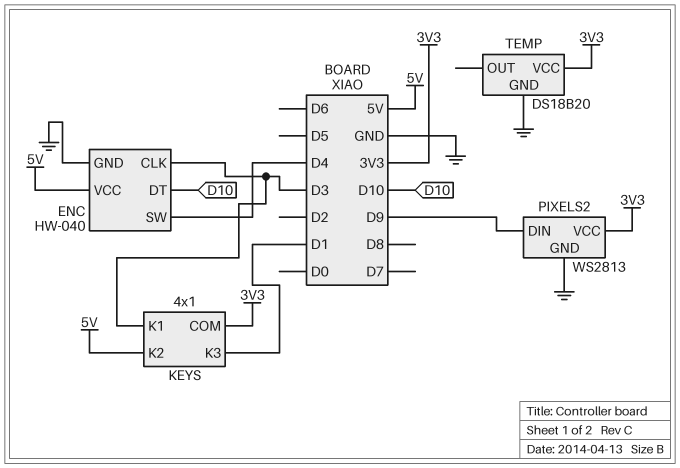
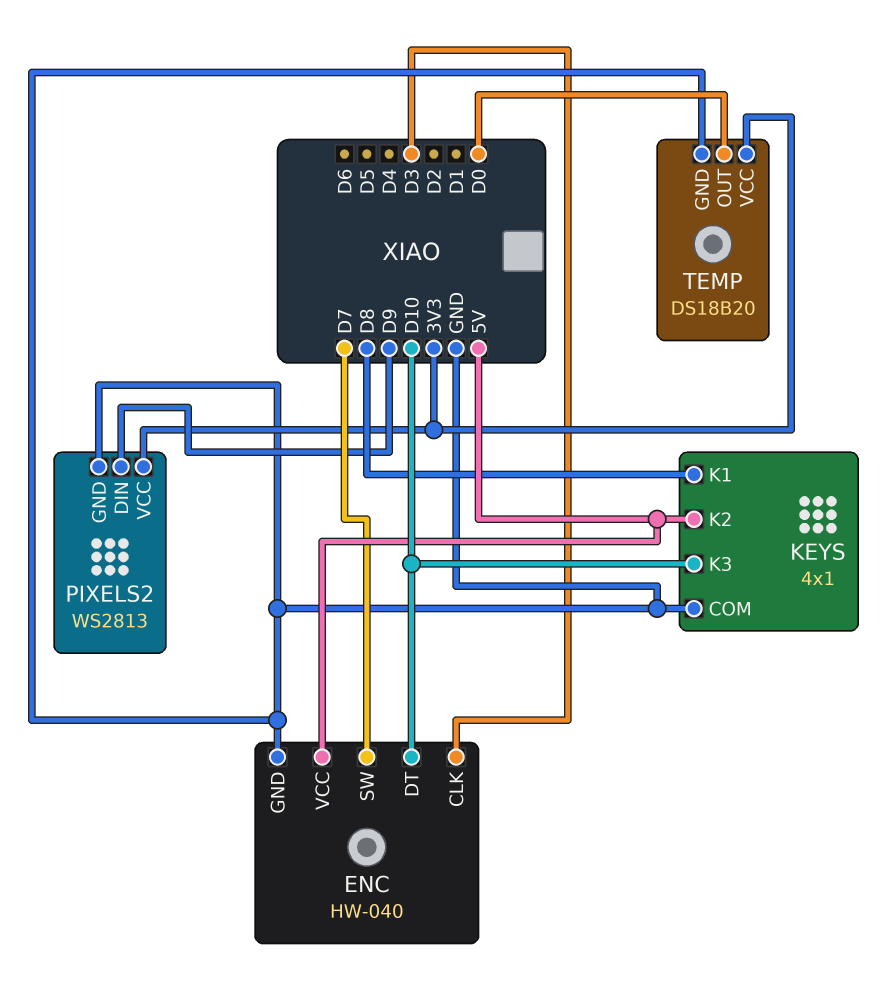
ENC pin SW: D4 -> D7
KEYS pin COM: 3V3 -> GND
KEYS pin K1: D3 -> D8
KEYS pin K3: D1 -> D10
TEMP pin OUT: none -> D0

